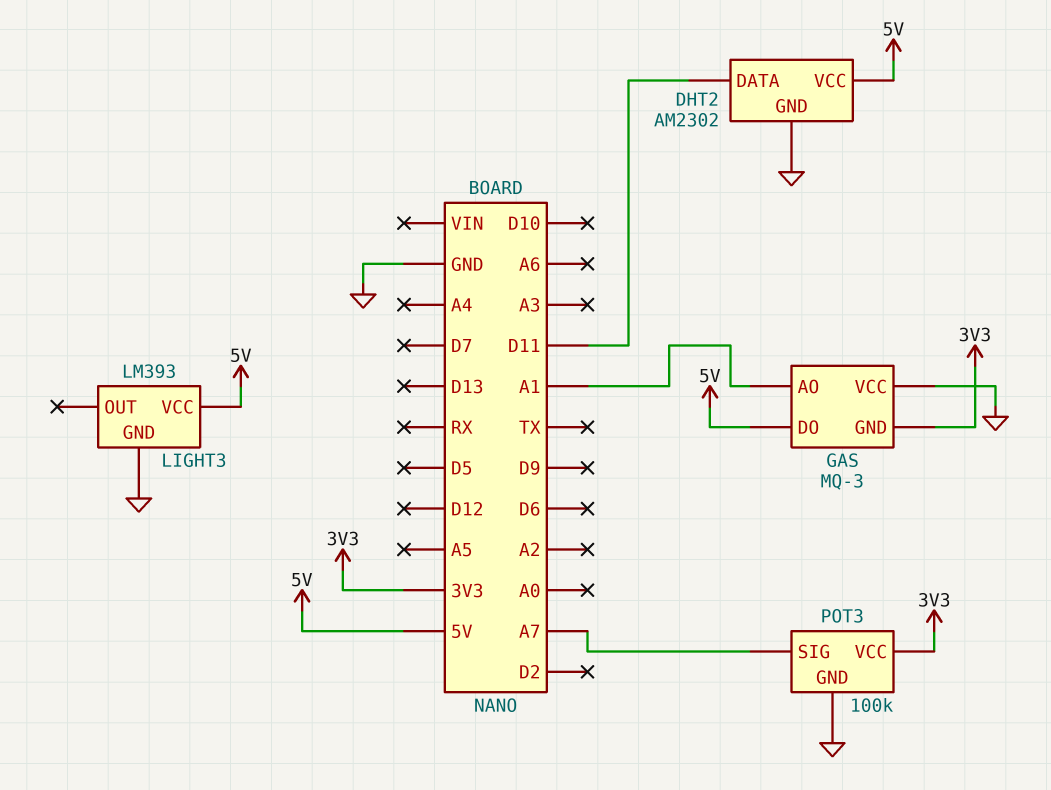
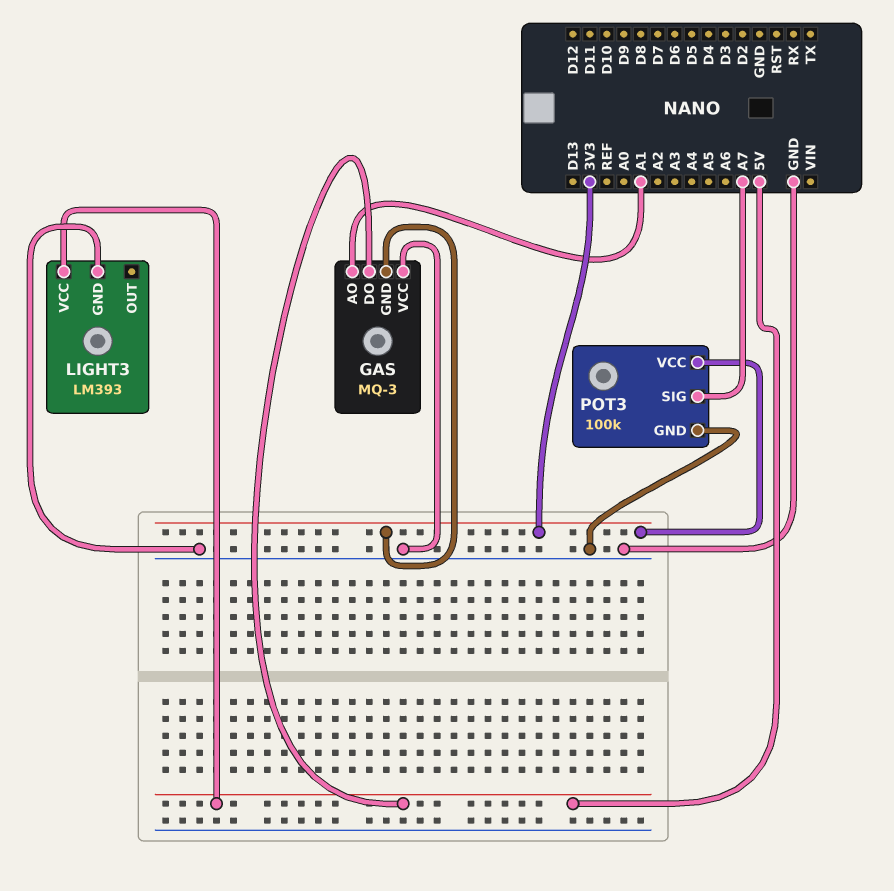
DHT2: AM2302 -> none
DHT2 pin DATA: D11 -> none
DHT2 pin GND: GND -> none
DHT2 pin VCC: 5V -> none

